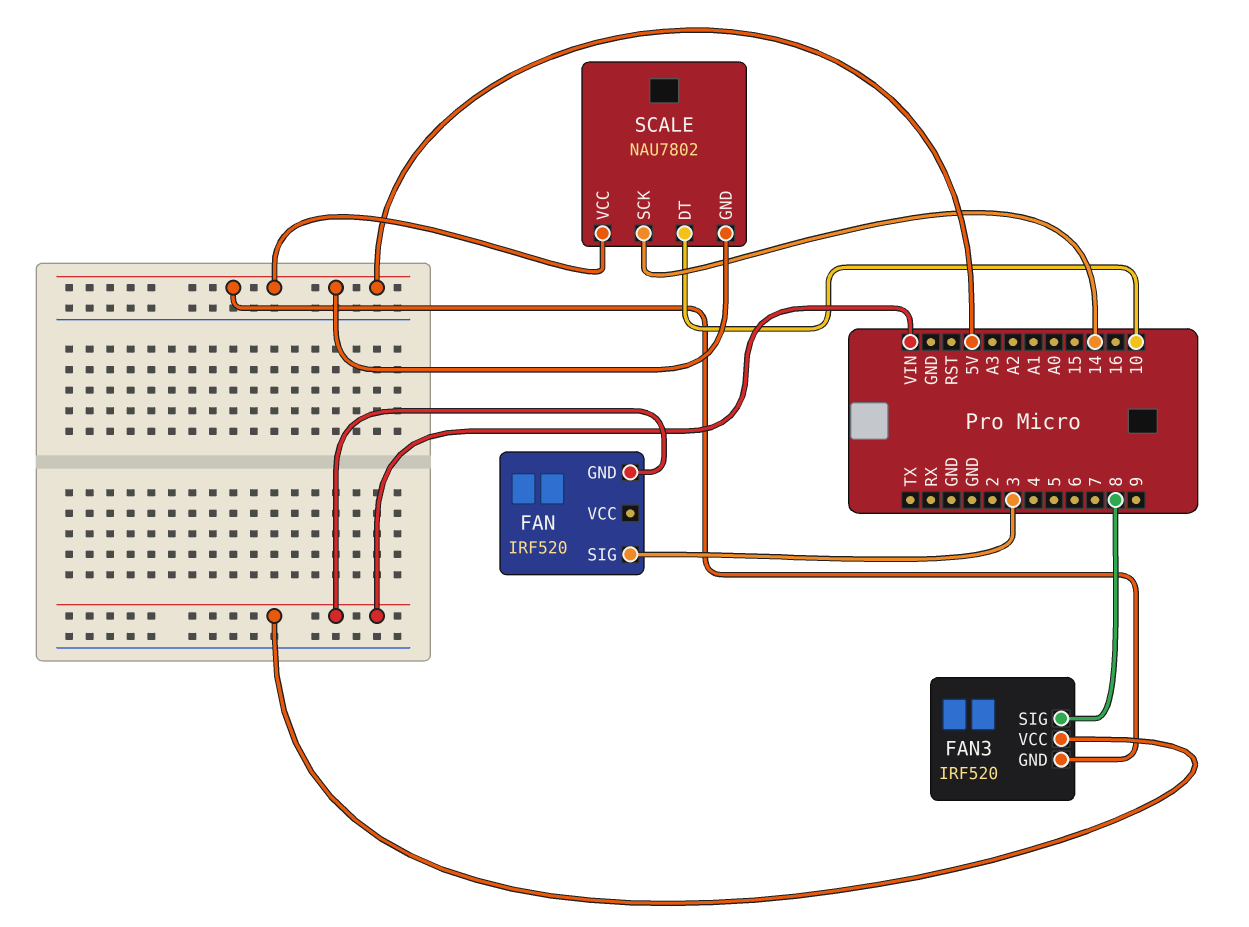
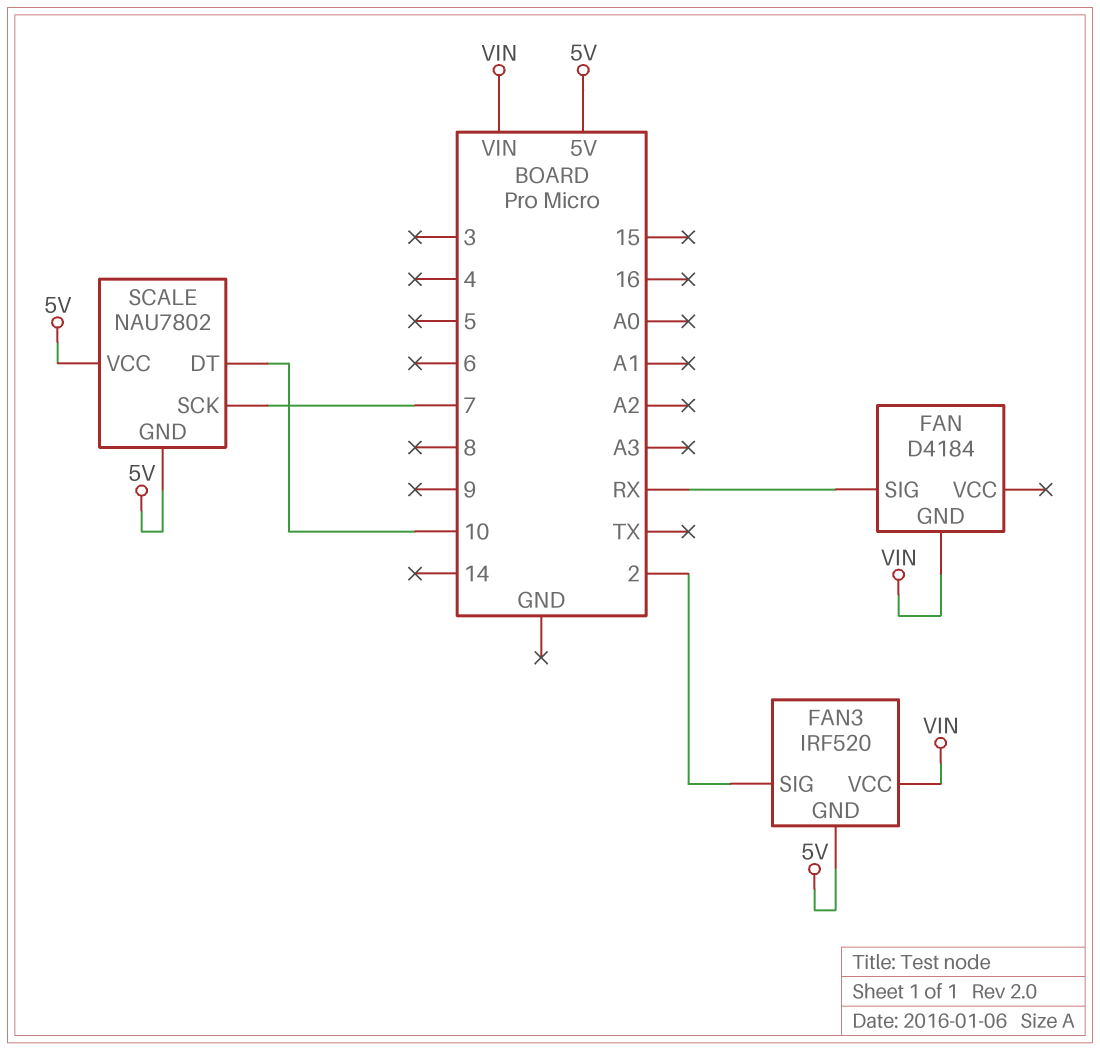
FAN: IRF520 -> D4184
FAN pin SIG: 3 -> RX
FAN3 pin SIG: 8 -> 2
SCALE pin SCK: 14 -> 7

